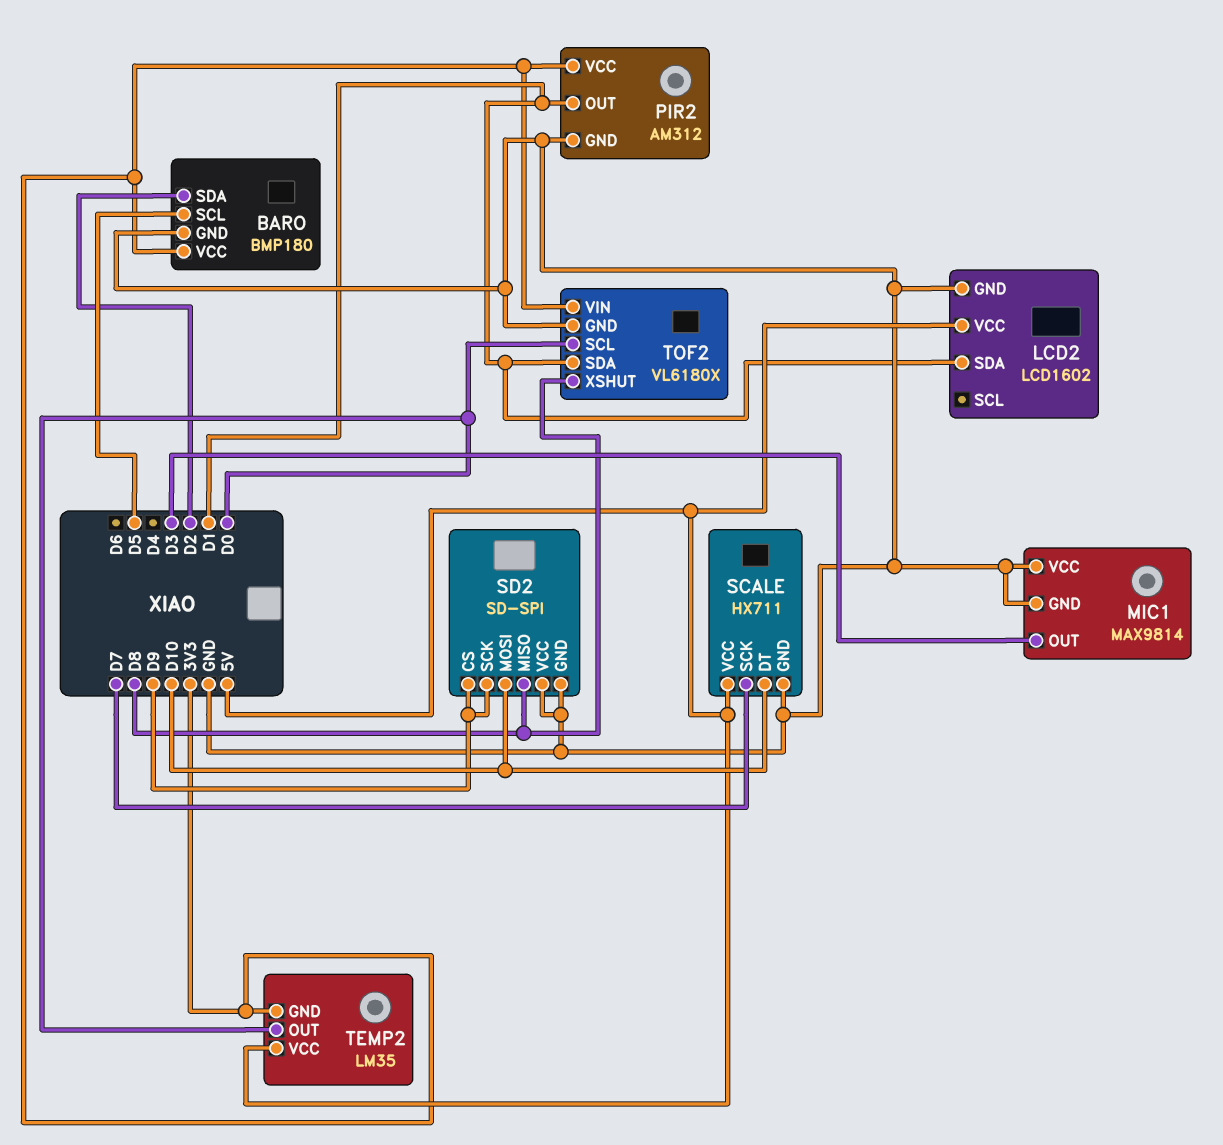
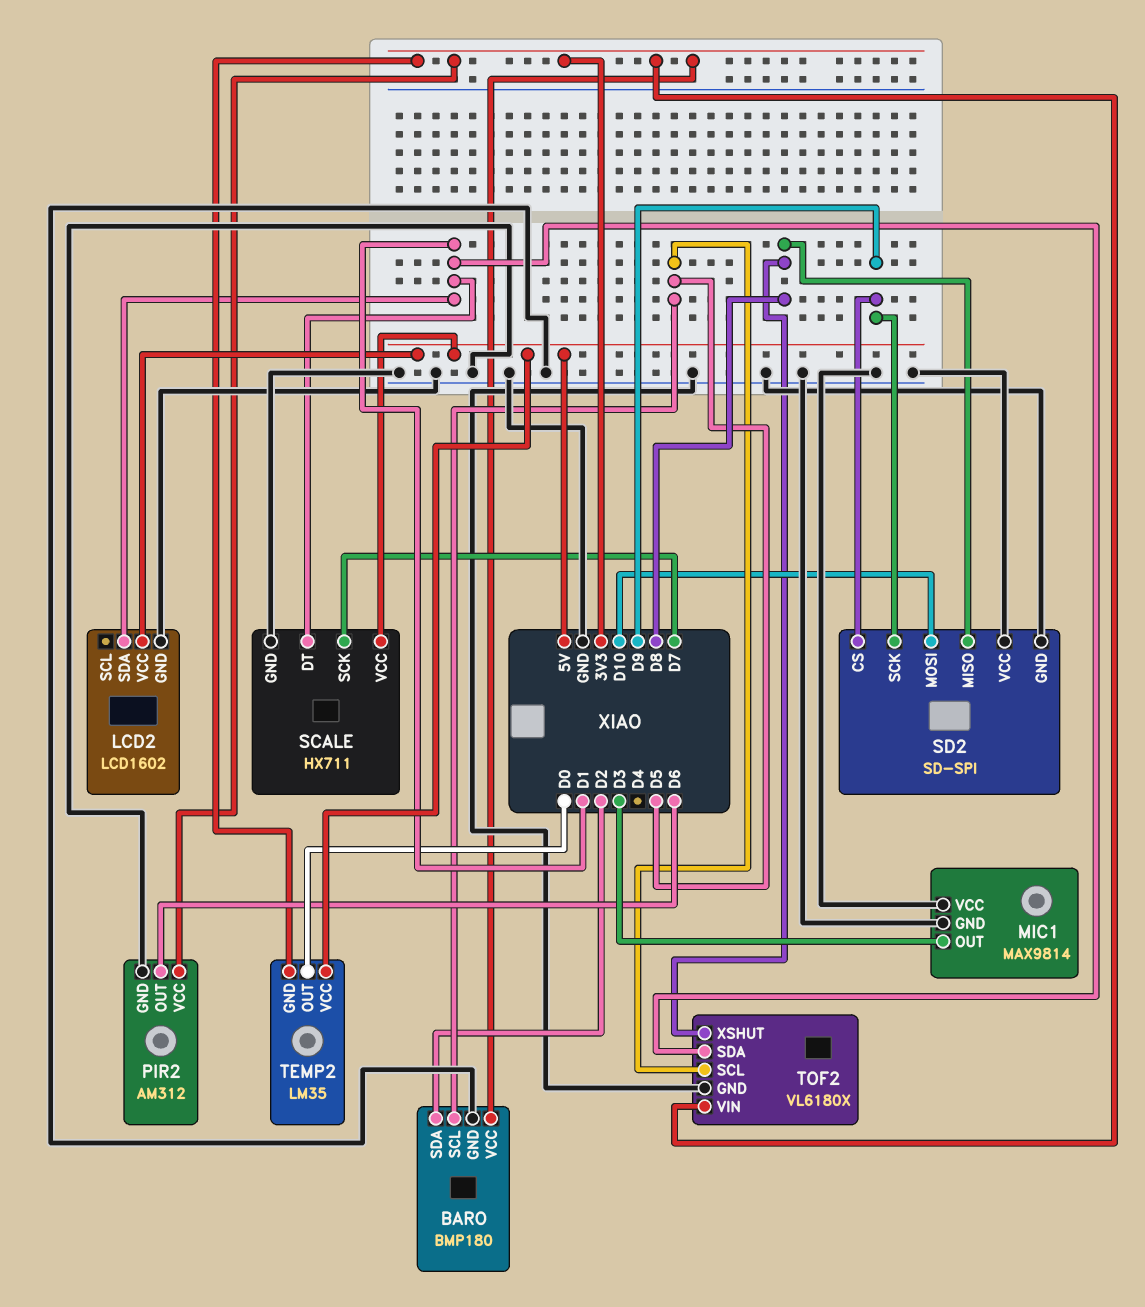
PIR2 pin OUT: D1 -> D6
SCALE pin DT: D10 -> D1
TOF2 pin SCL: D0 -> D5

